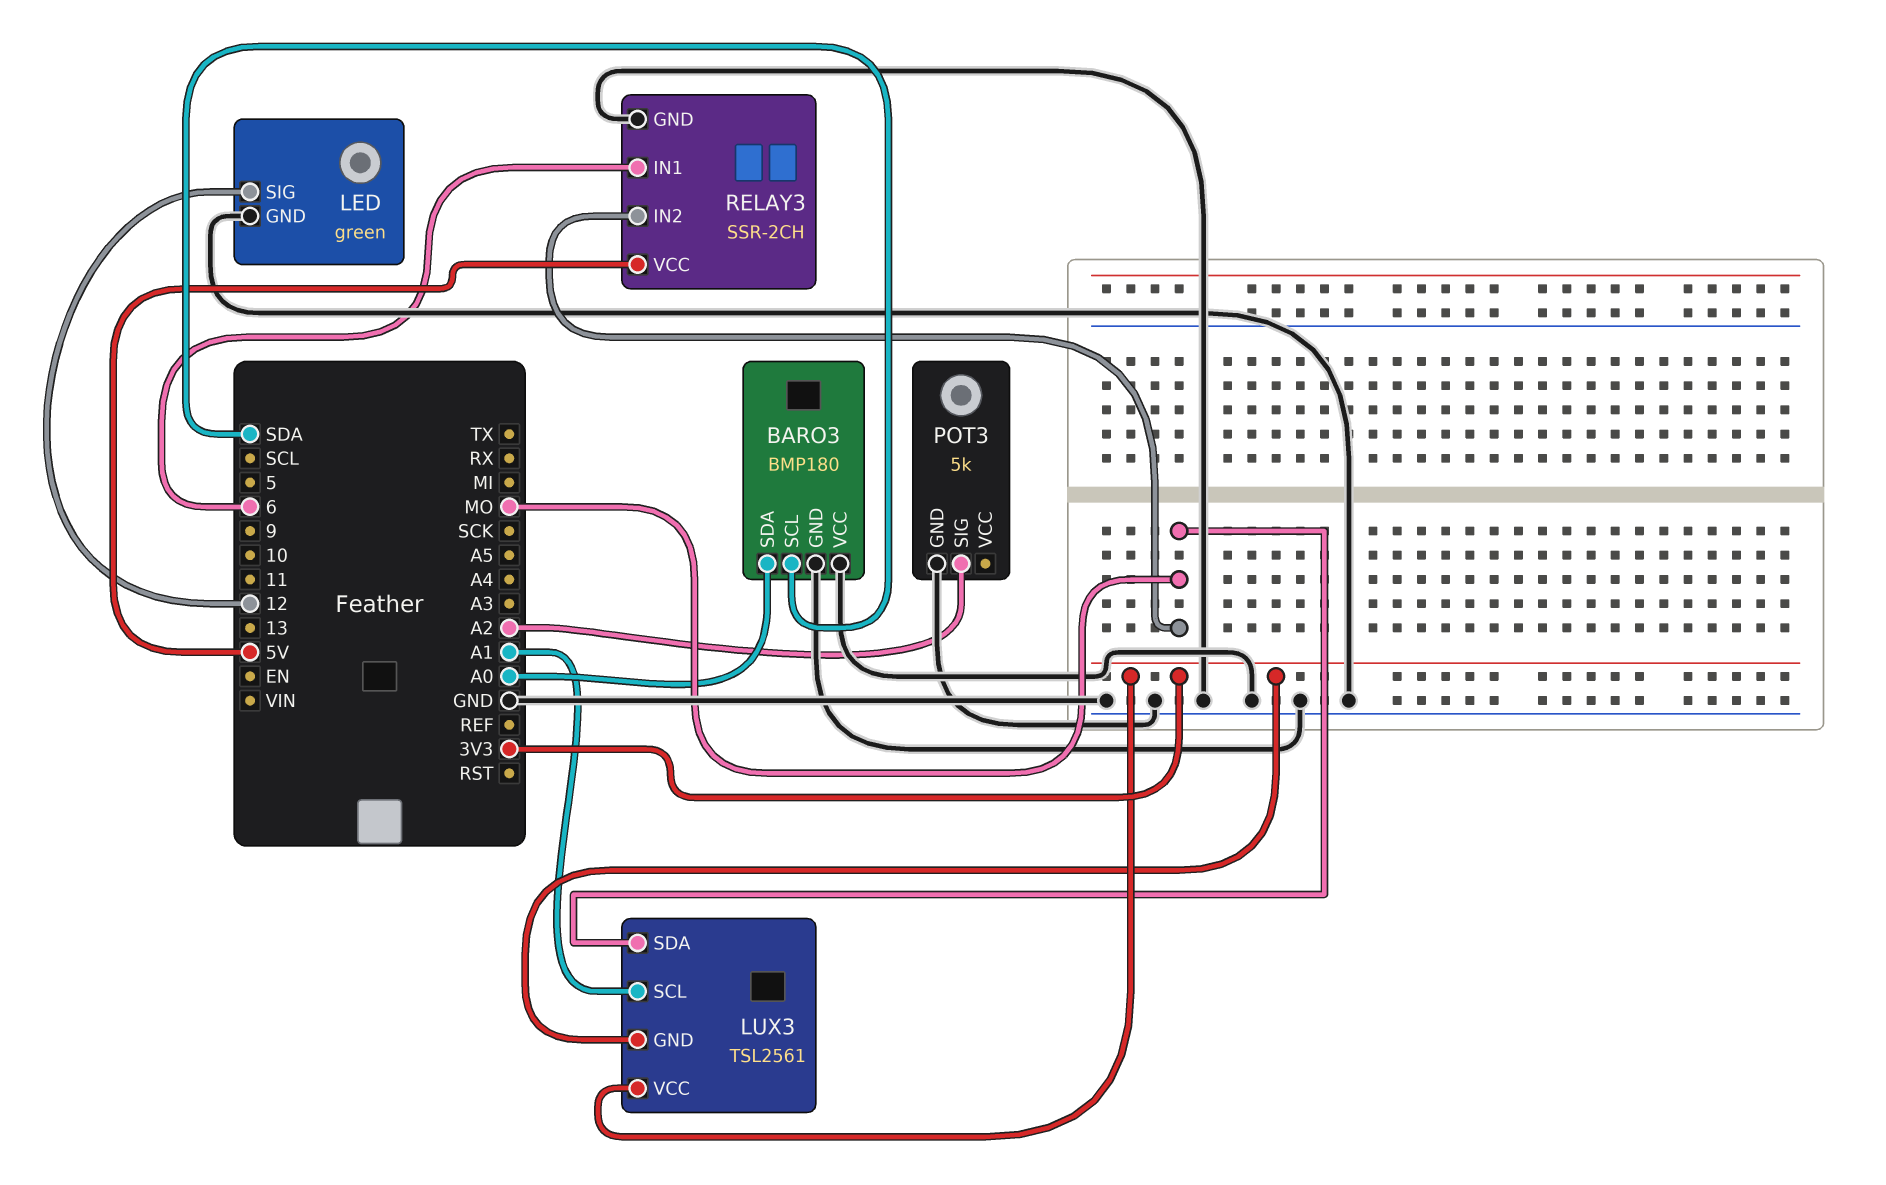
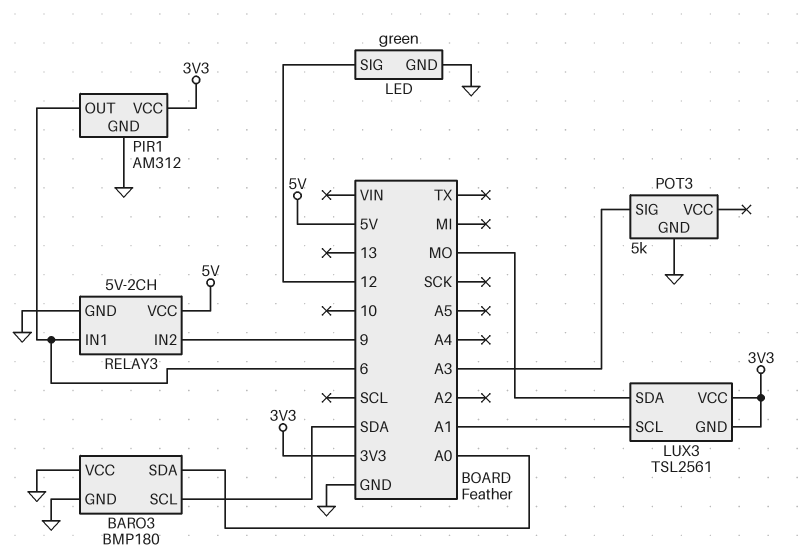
PIR1: none -> AM312
PIR1 pin GND: none -> GND
PIR1 pin OUT: none -> 6
PIR1 pin VCC: none -> 3V3
POT3 pin SIG: A2 -> A3
RELAY3: SSR-2CH -> 5V-2CH
RELAY3 pin IN2: MO -> 9

